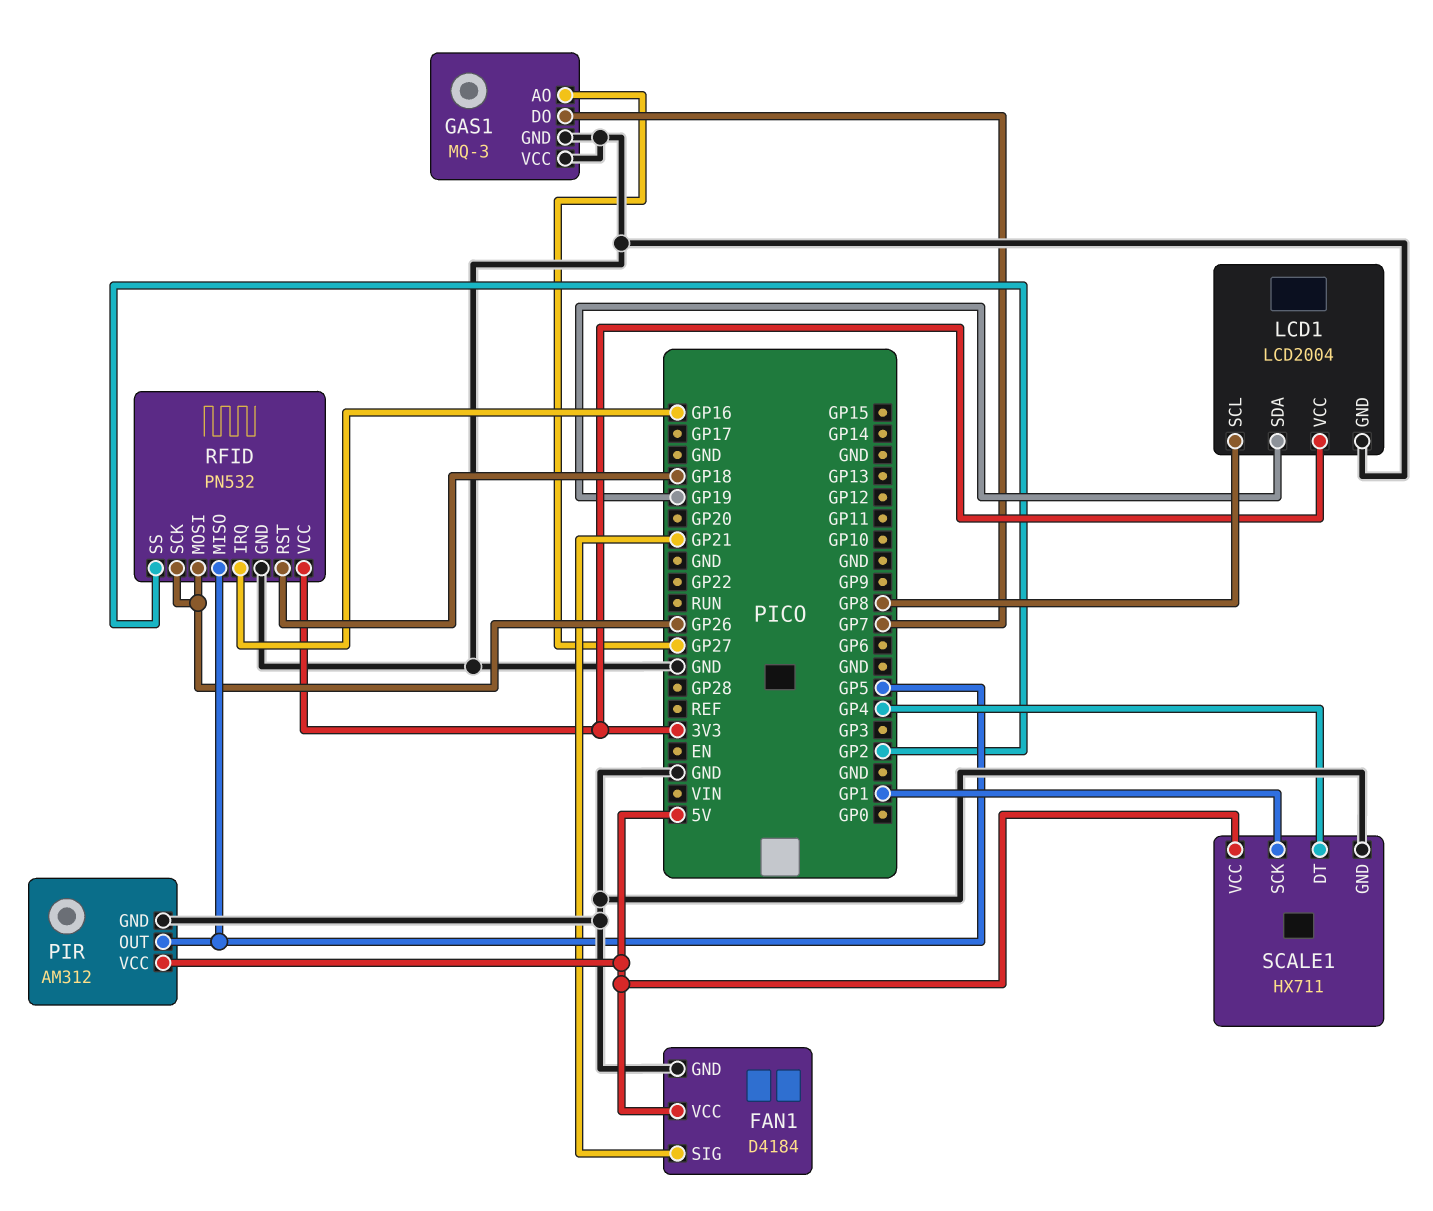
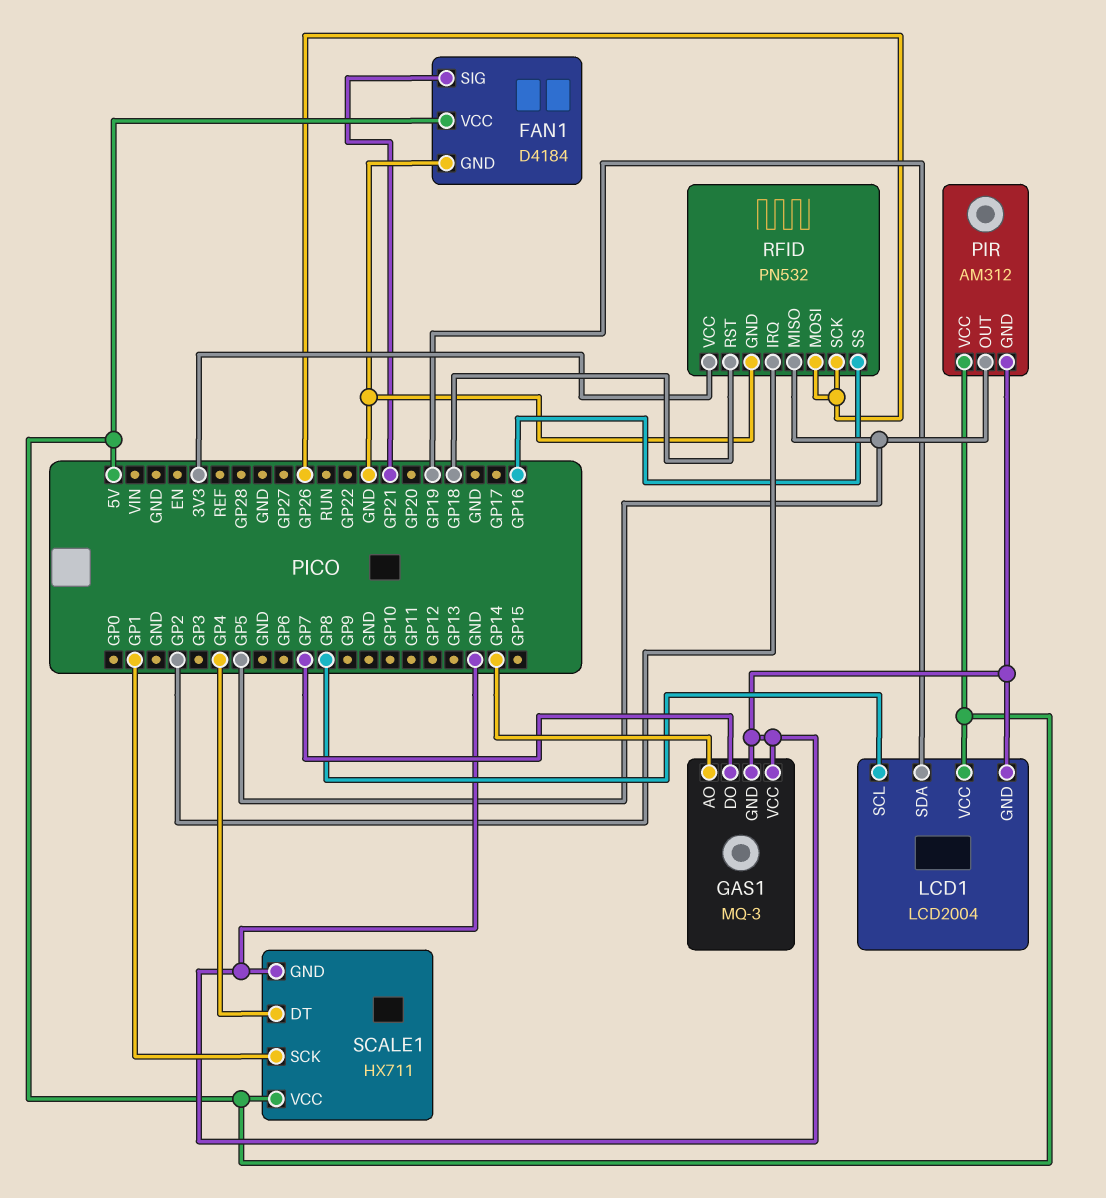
GAS1 pin AO: GP27 -> GP14
LCD1 pin VCC: 3V3 -> 5V
RFID pin IRQ: GP16 -> GP2
RFID pin SS: GP2 -> GP16

